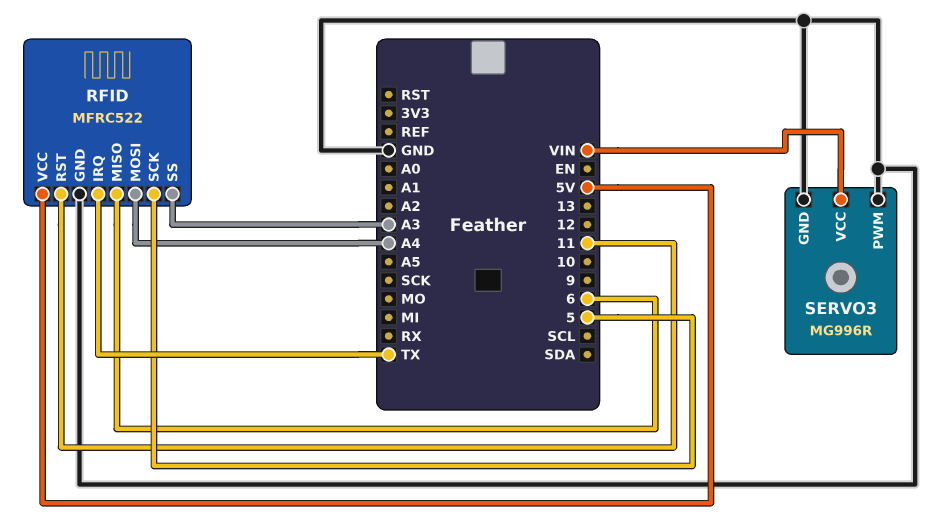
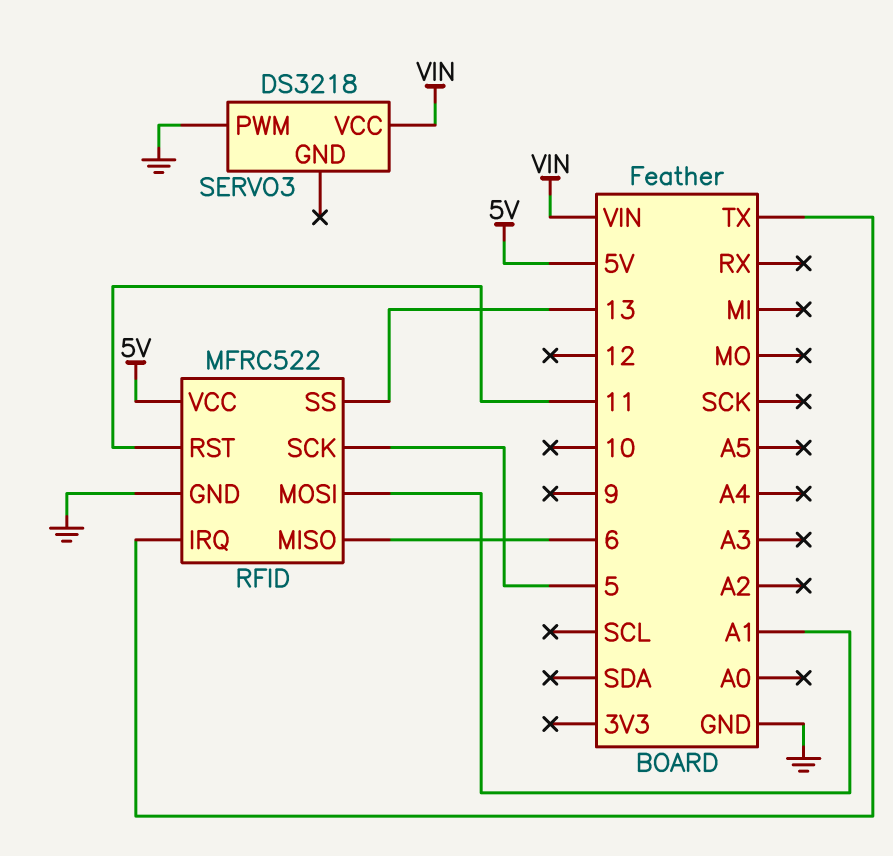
RFID pin MOSI: A4 -> A1
RFID pin SS: A3 -> 13
SERVO3: MG996R -> DS3218
SERVO3 pin GND: GND -> none

